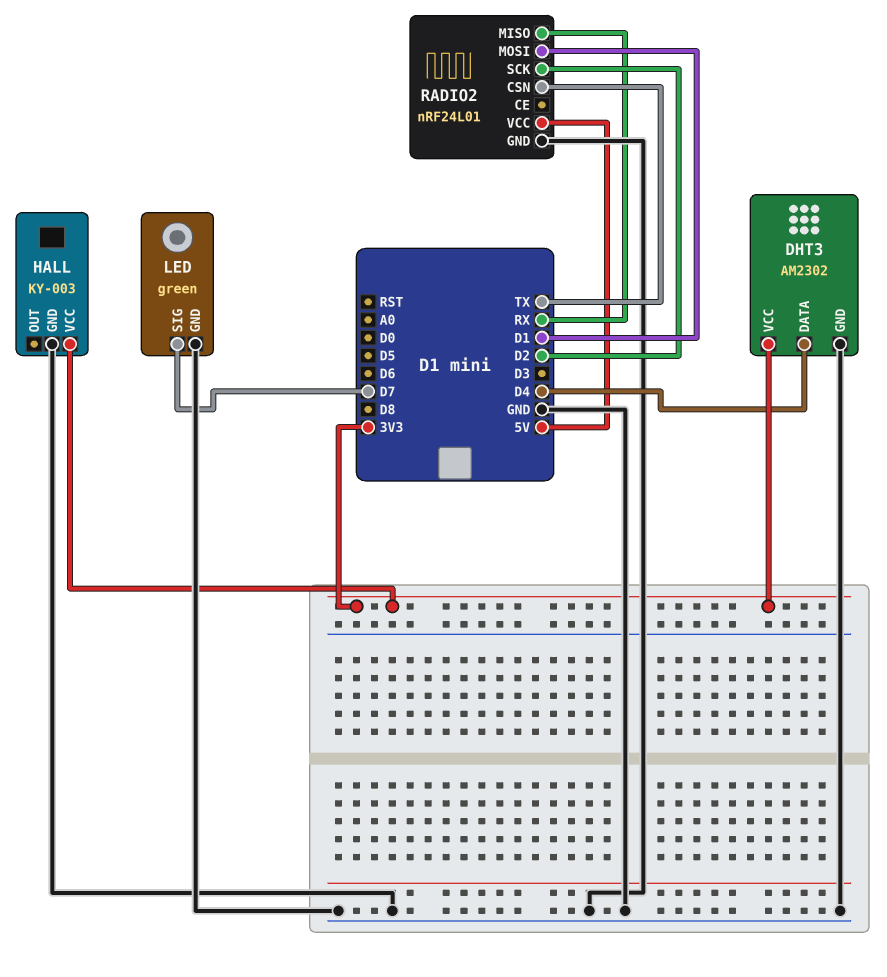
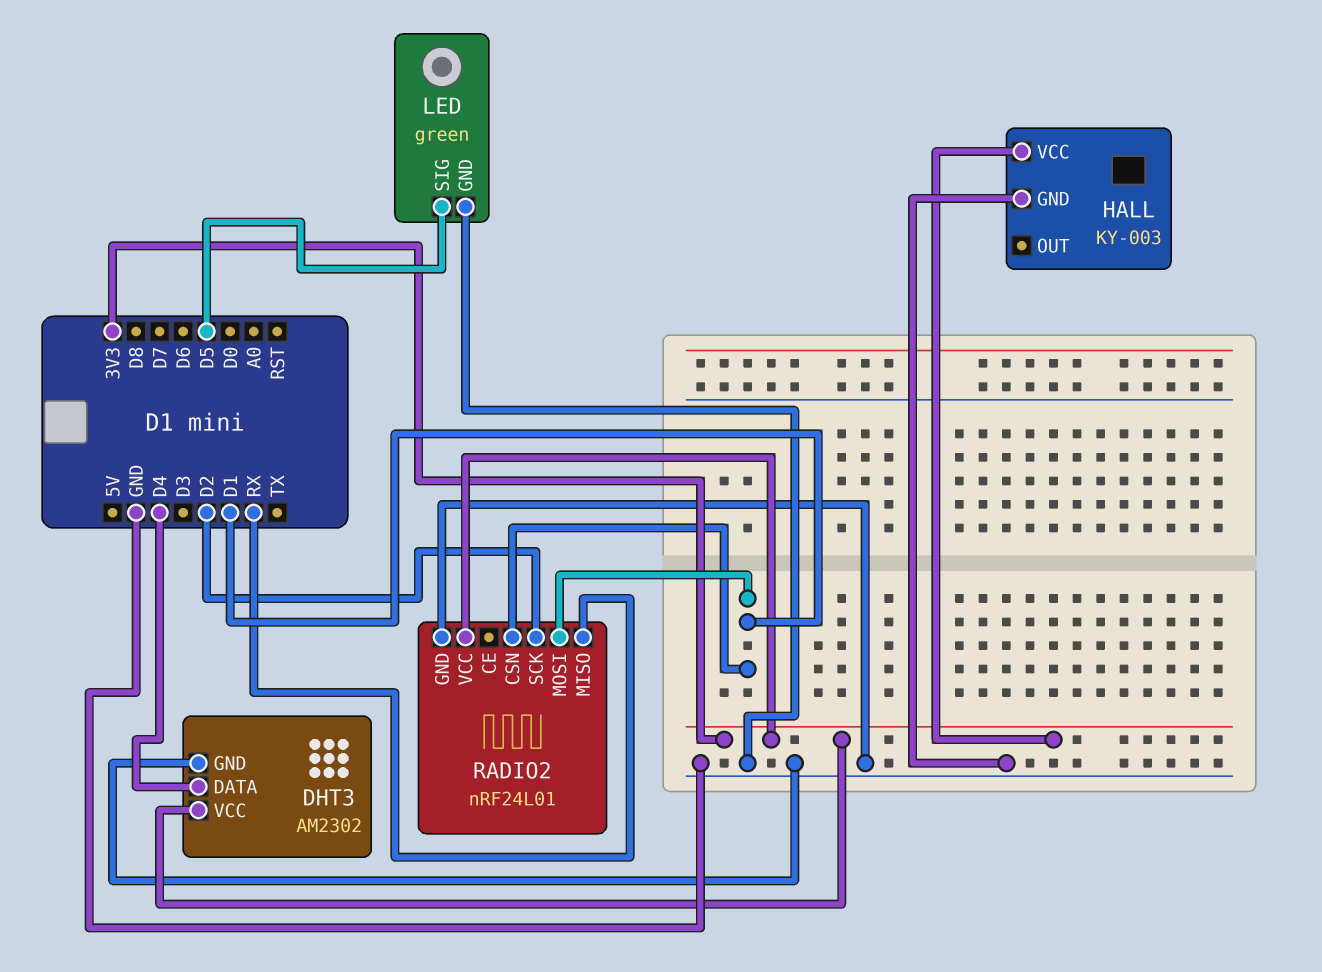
LED pin SIG: D7 -> D5
RADIO2 pin CSN: TX -> D1
RADIO2 pin VCC: 5V -> 3V3

